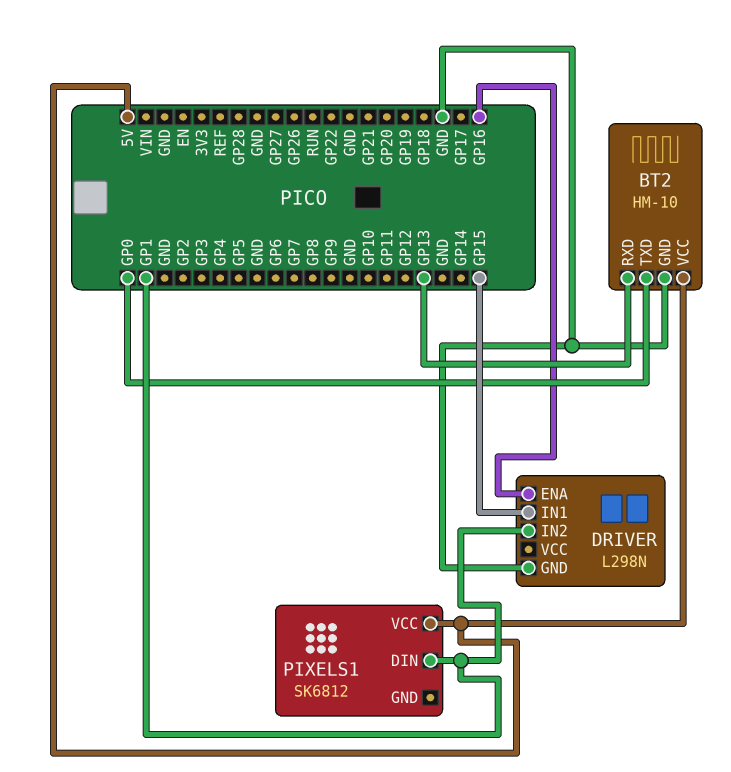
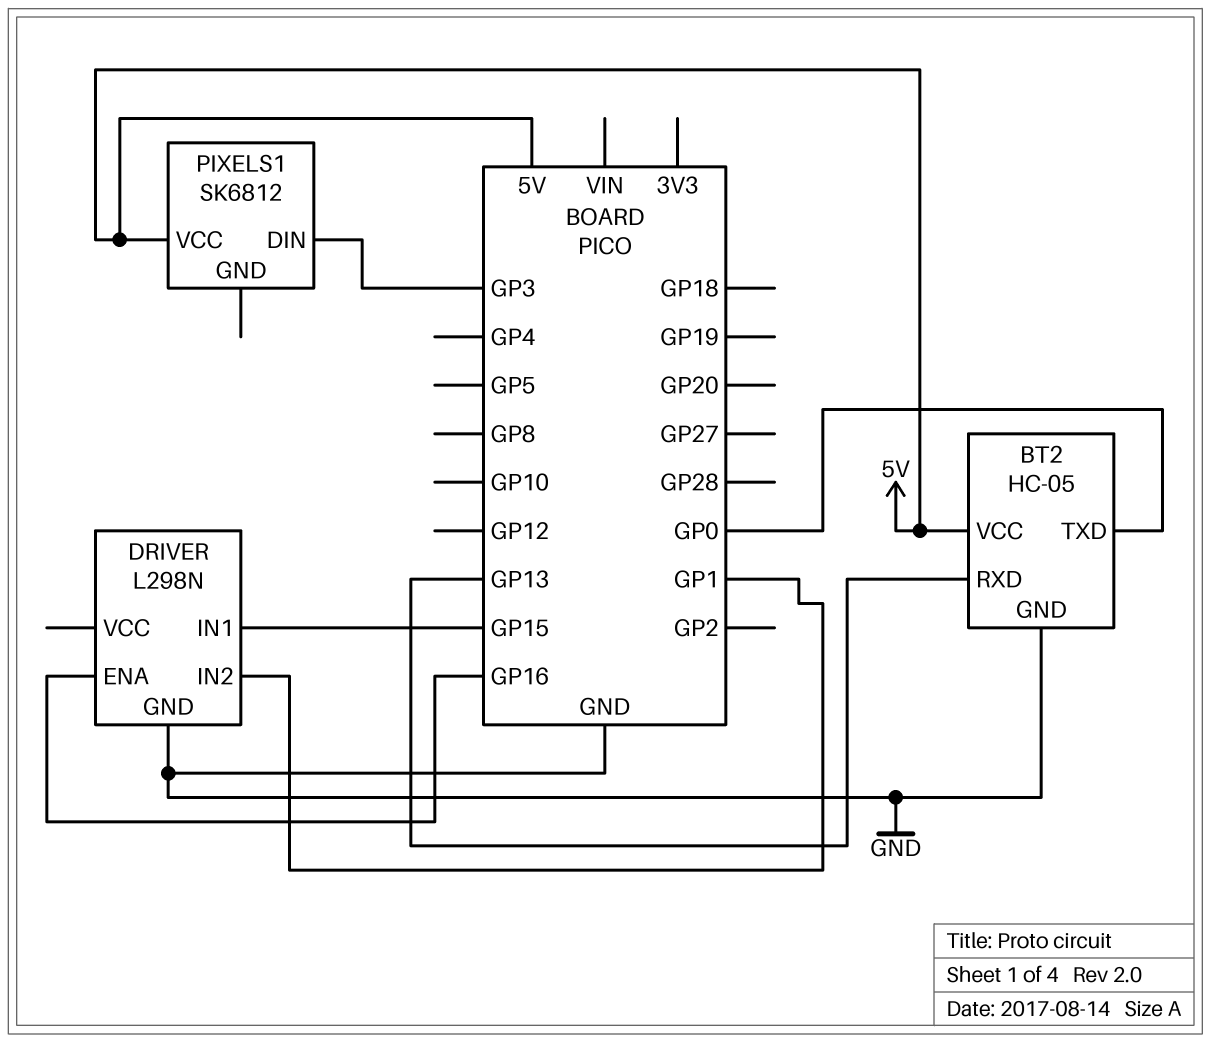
BT2: HM-10 -> HC-05
PIXELS1 pin DIN: GP1 -> GP3

